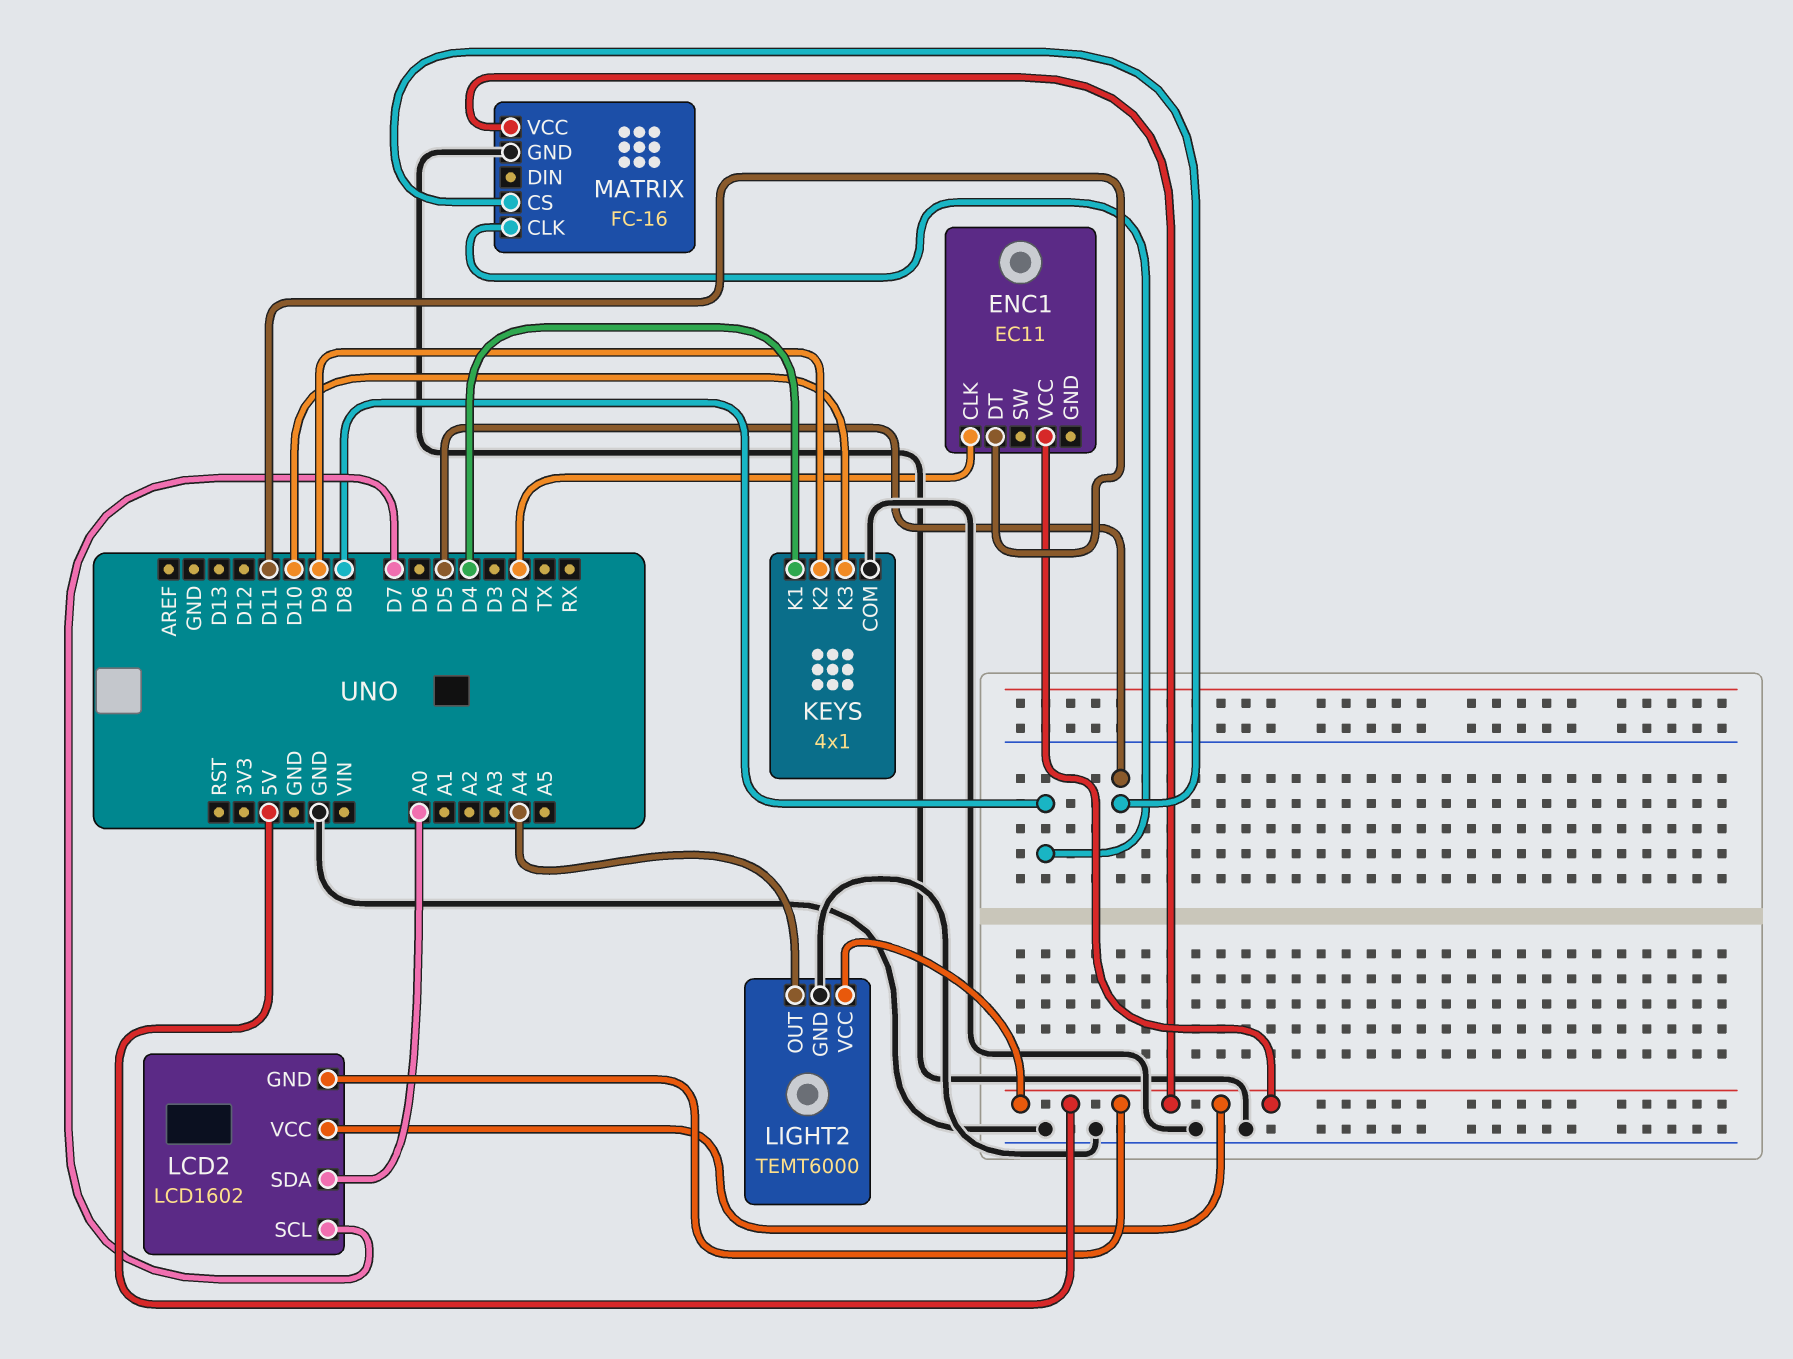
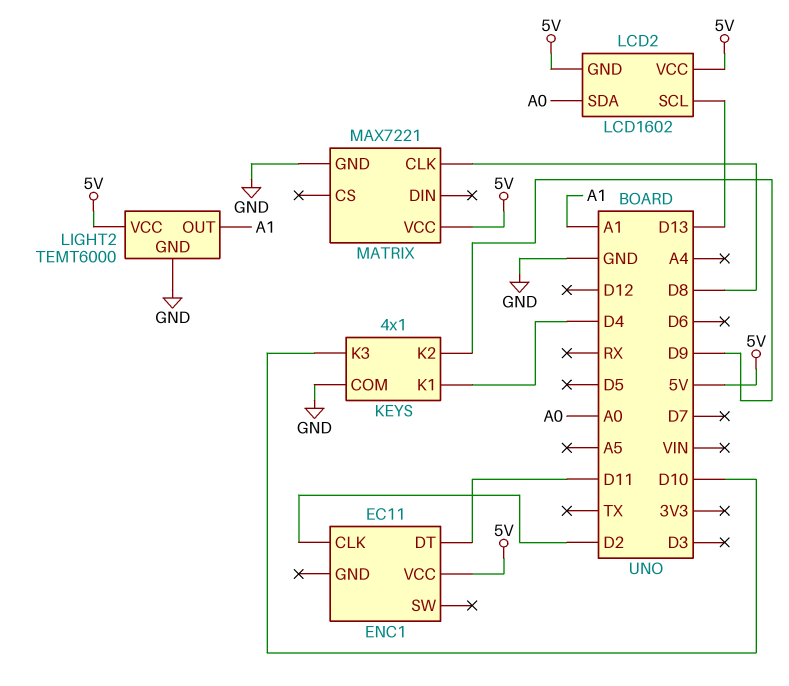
LCD2 pin SCL: D7 -> D13
LIGHT2 pin OUT: A4 -> A1
MATRIX: FC-16 -> MAX7221
MATRIX pin CS: D5 -> none

